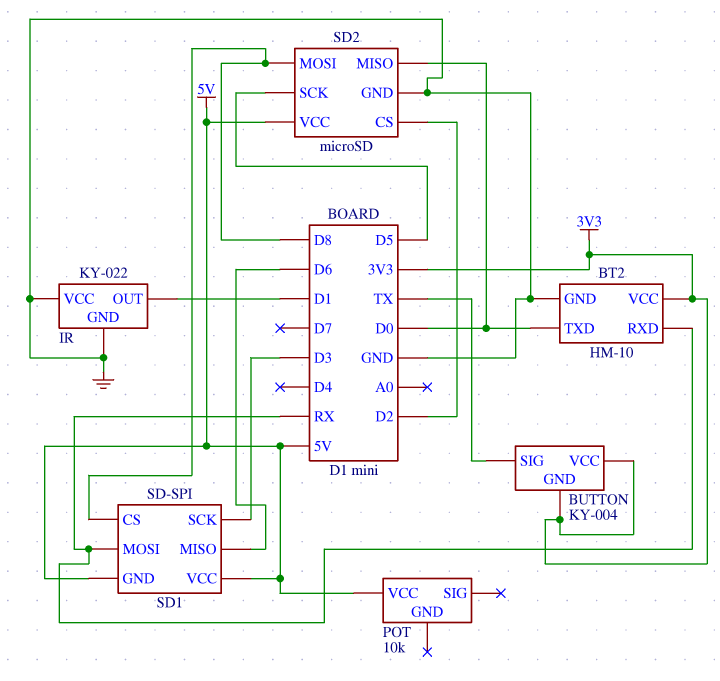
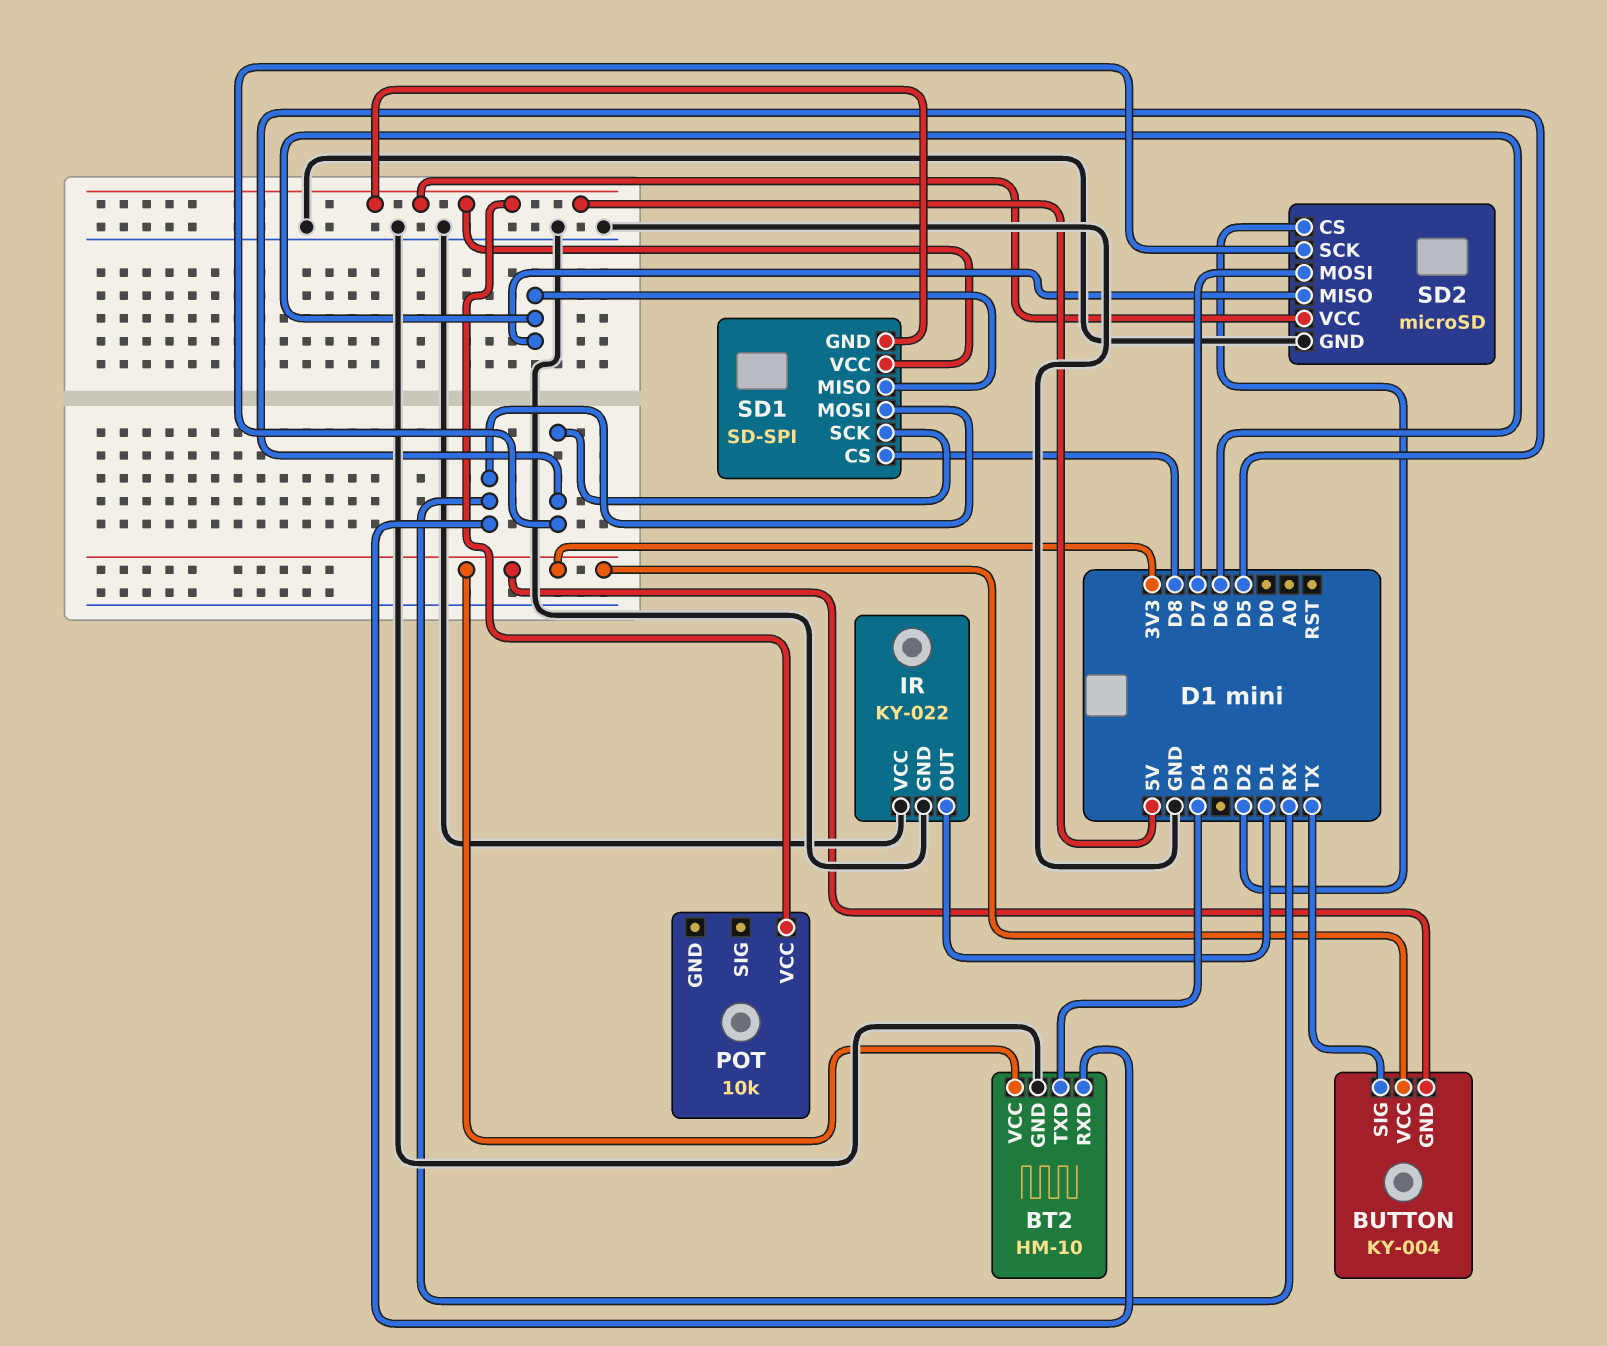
BT2 pin TXD: D0 -> D4
SD1 pin SCK: D3 -> D5
SD2 pin MISO: D0 -> D6
SD2 pin MOSI: D8 -> D7

